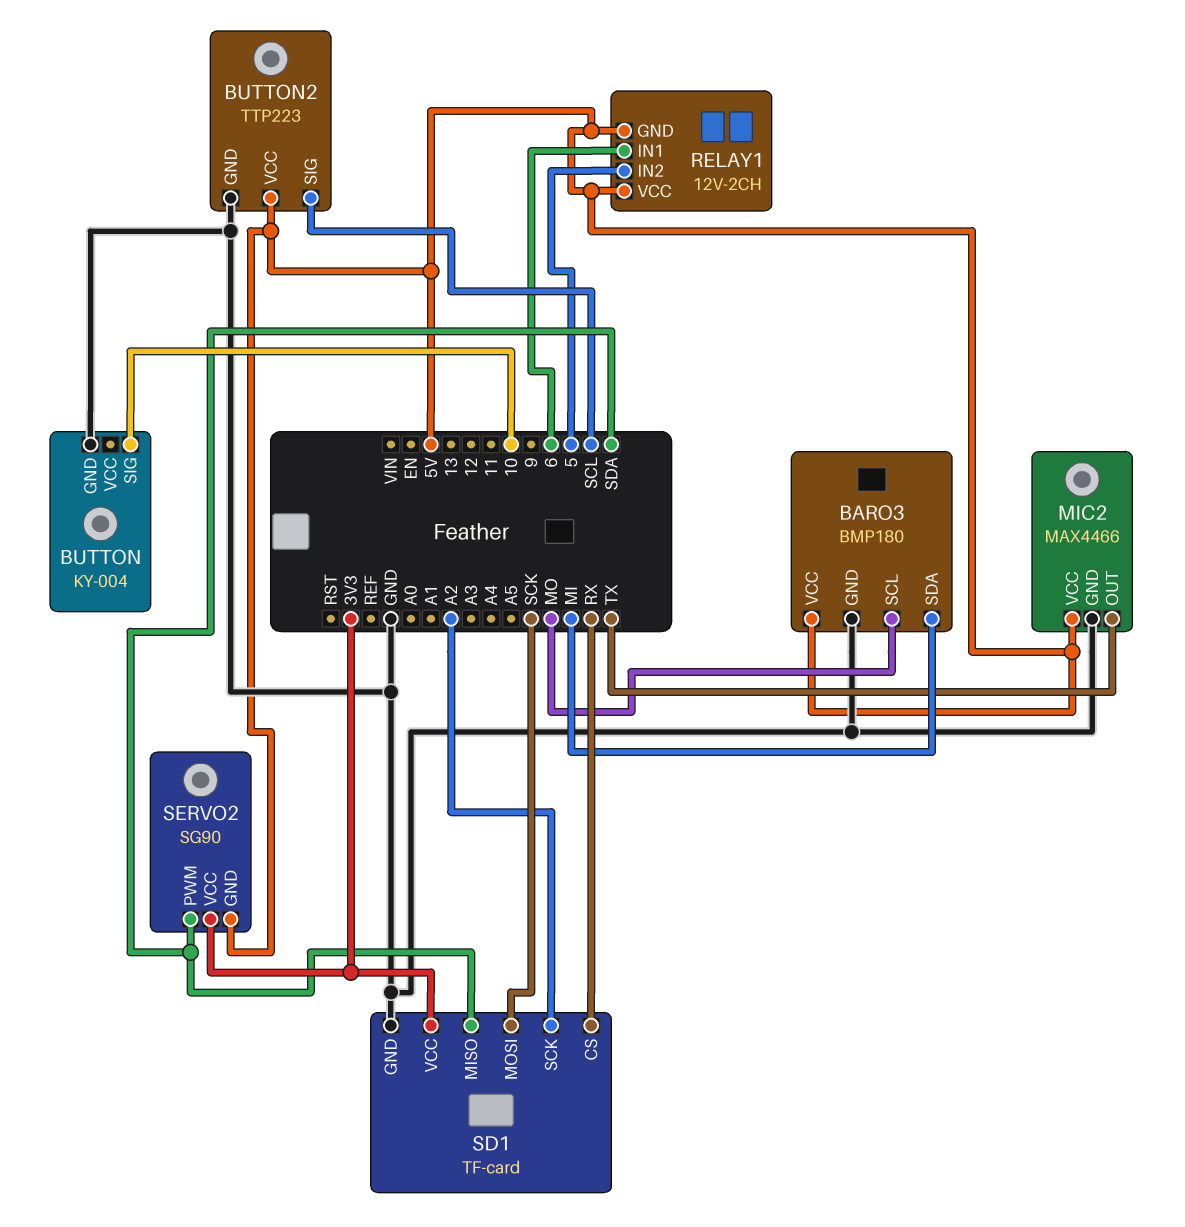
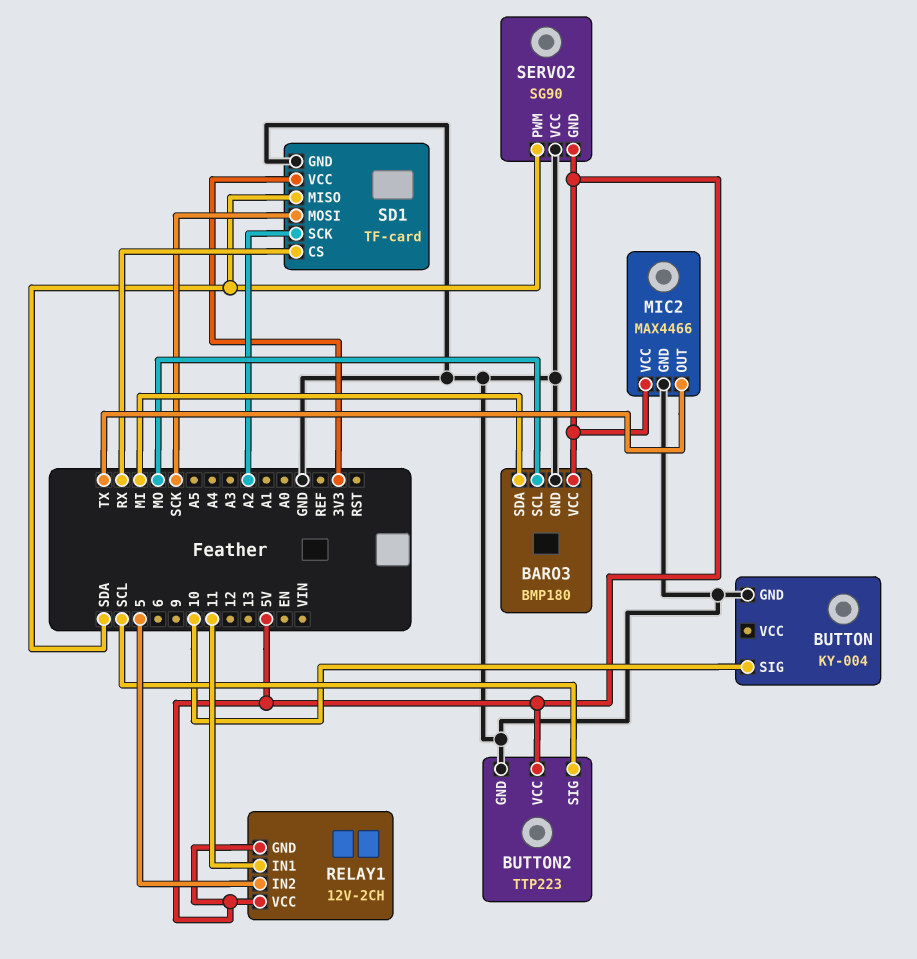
RELAY1 pin IN1: 6 -> 11
SERVO2 pin VCC: 3V3 -> GND

